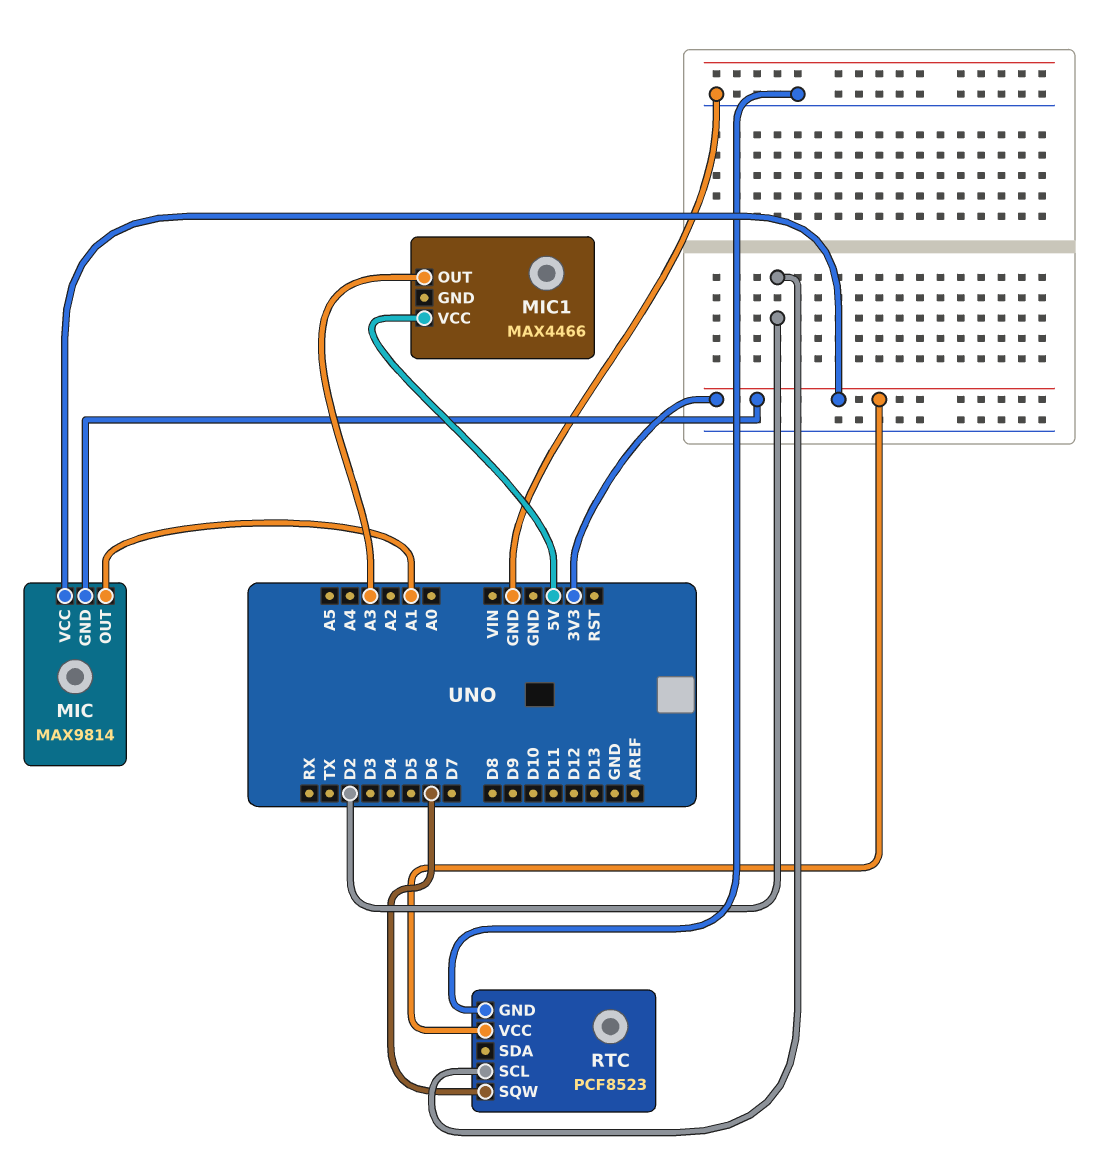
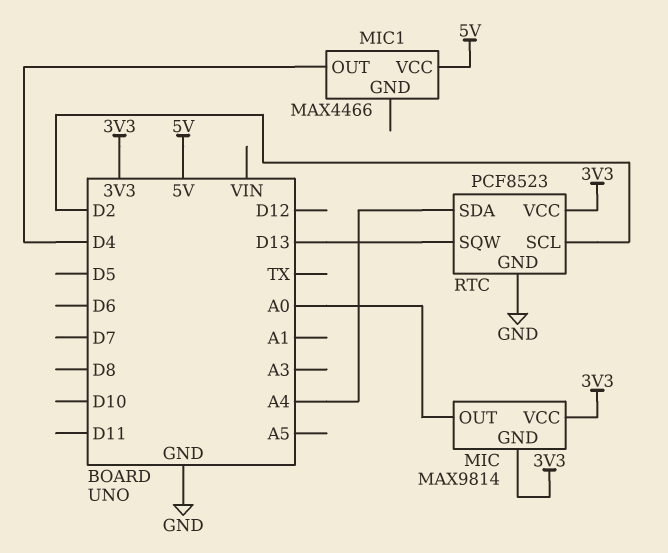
MIC pin OUT: A1 -> A0
MIC1 pin OUT: A3 -> D4
RTC pin SDA: none -> A4
RTC pin SQW: D6 -> D13

